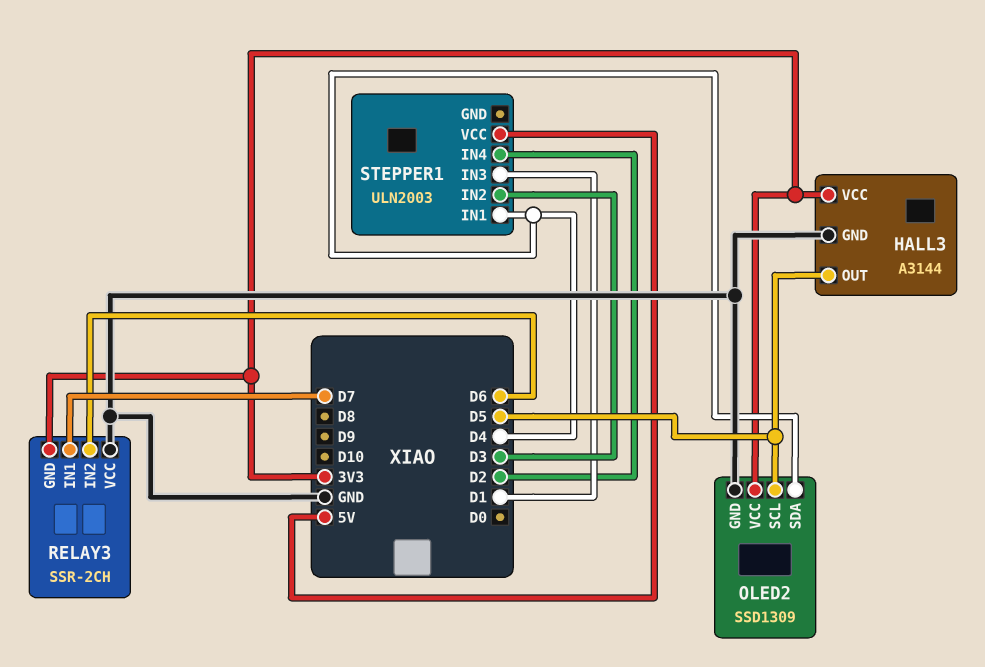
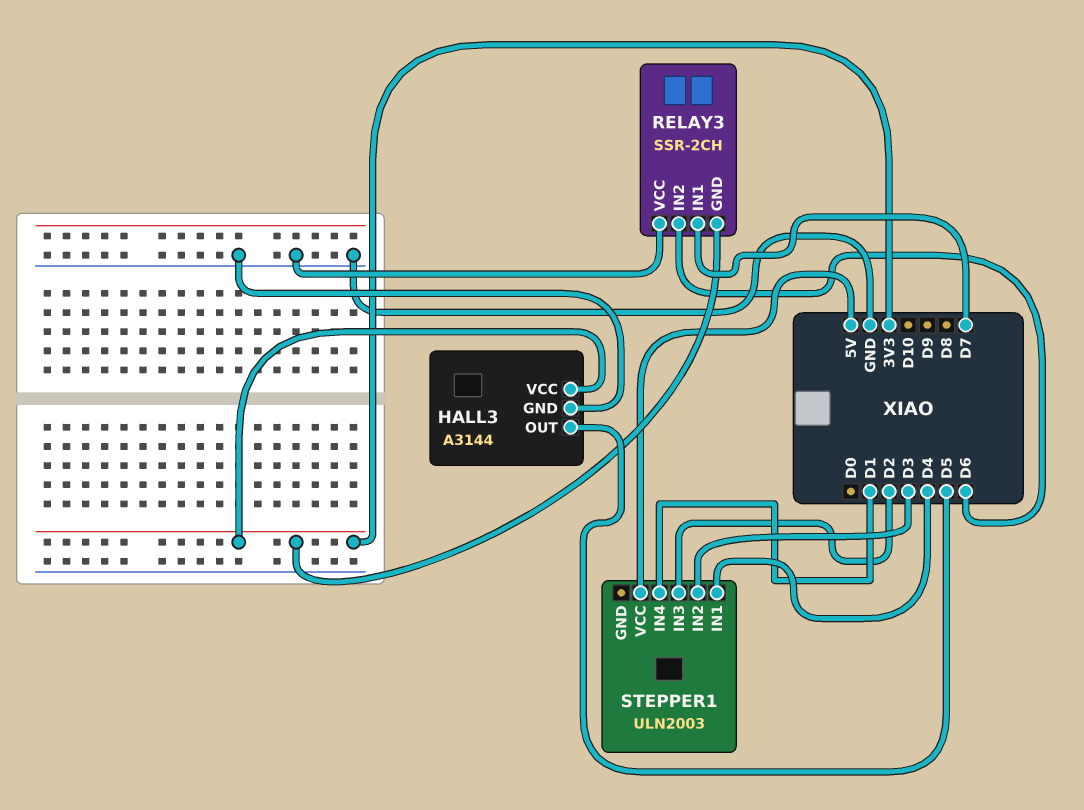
OLED2: SSD1309 -> none
OLED2 pin GND: GND -> none
OLED2 pin SCL: D5 -> none
OLED2 pin SDA: D4 -> none
OLED2 pin VCC: 3V3 -> none
STEPPER1 pin IN3: D1 -> D2
STEPPER1 pin IN4: D2 -> D1

